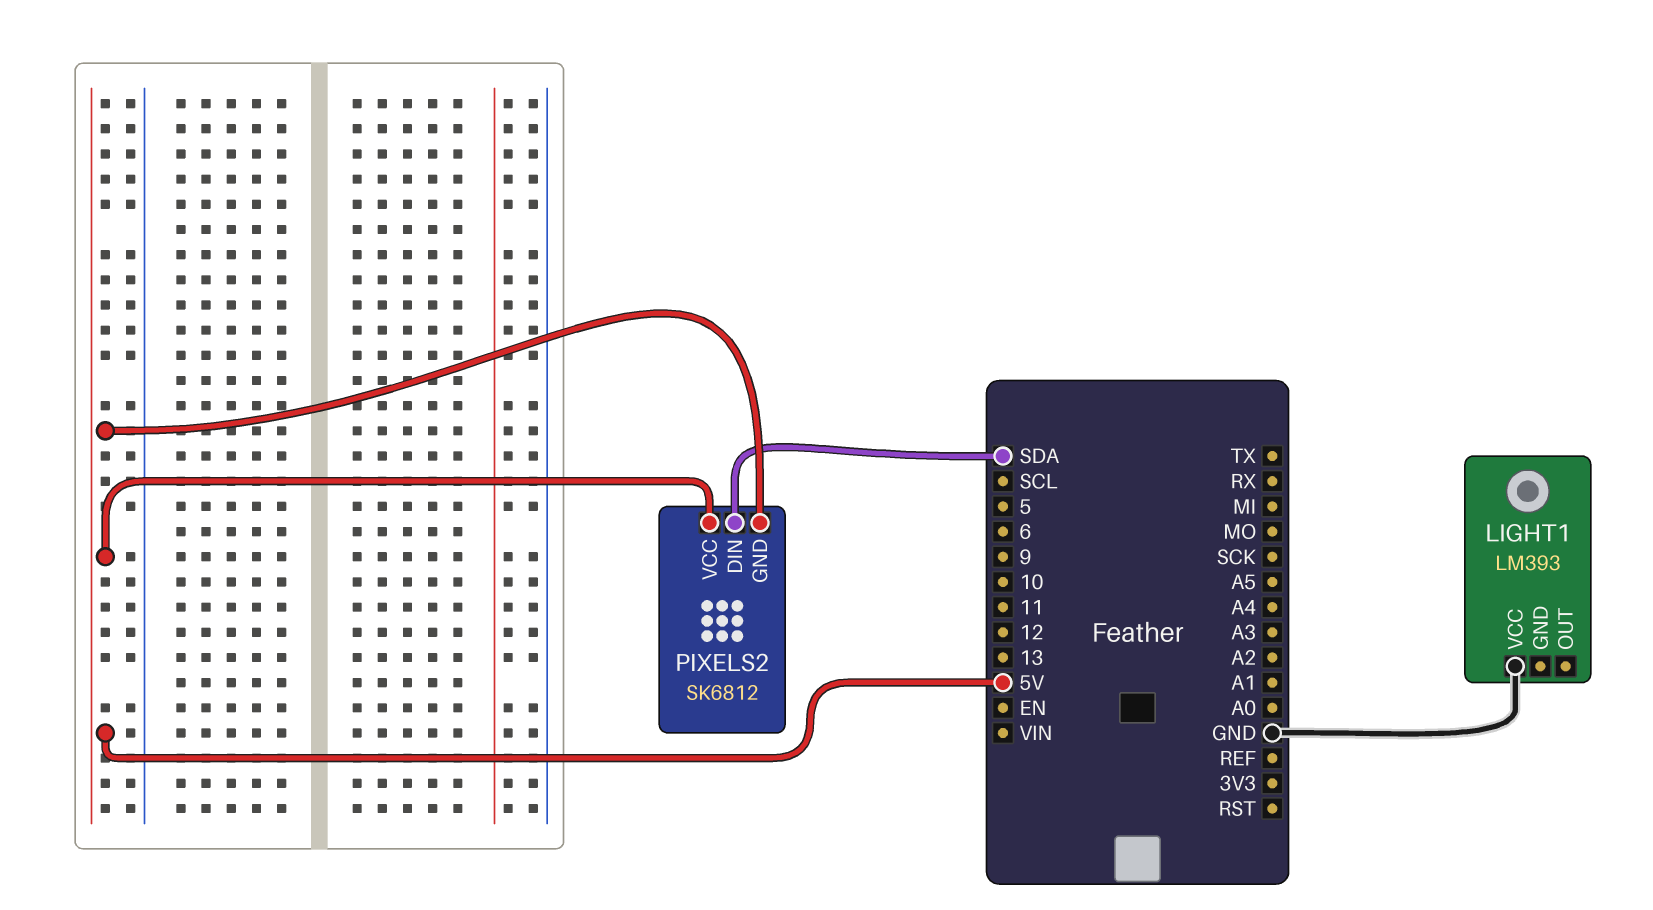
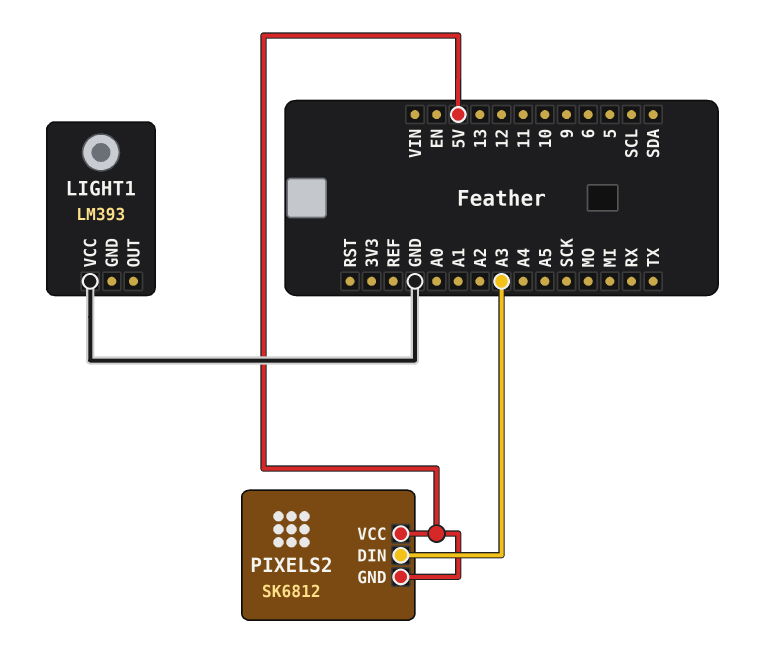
PIXELS2 pin DIN: SDA -> A3

